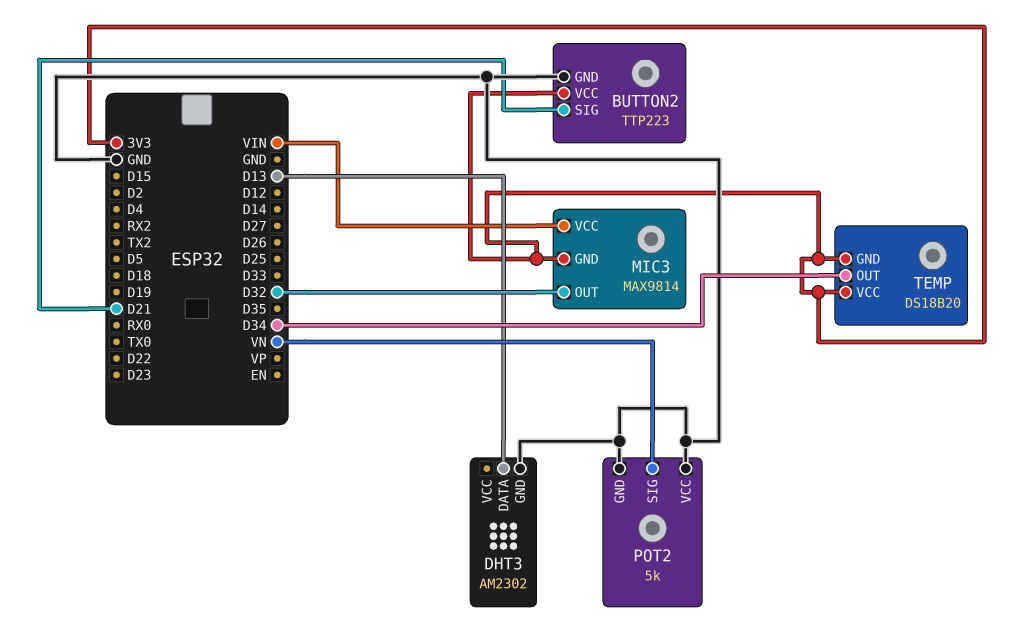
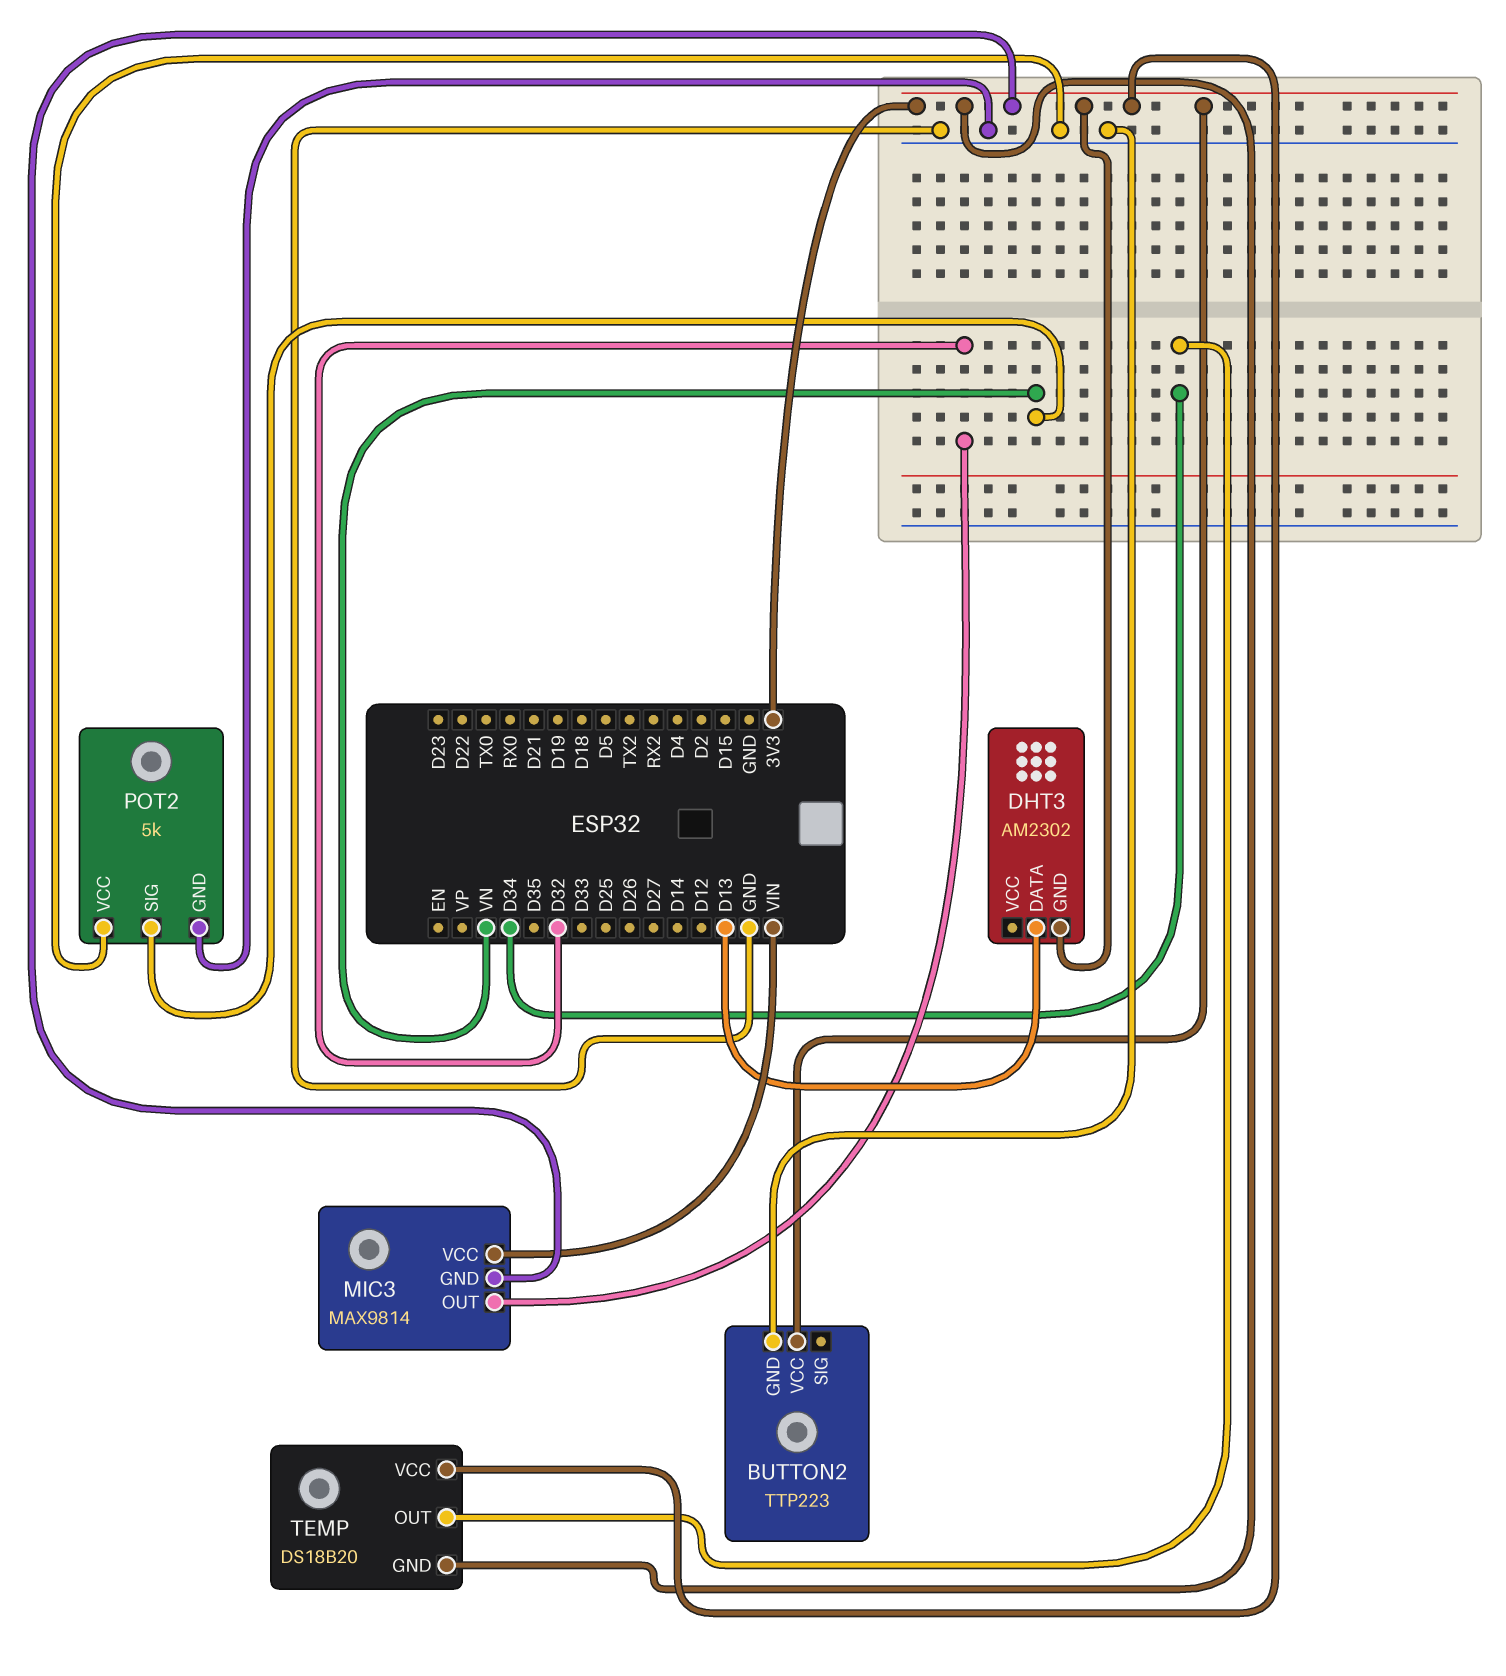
BUTTON2 pin SIG: D21 -> none
DHT3 pin GND: GND -> 3V3

